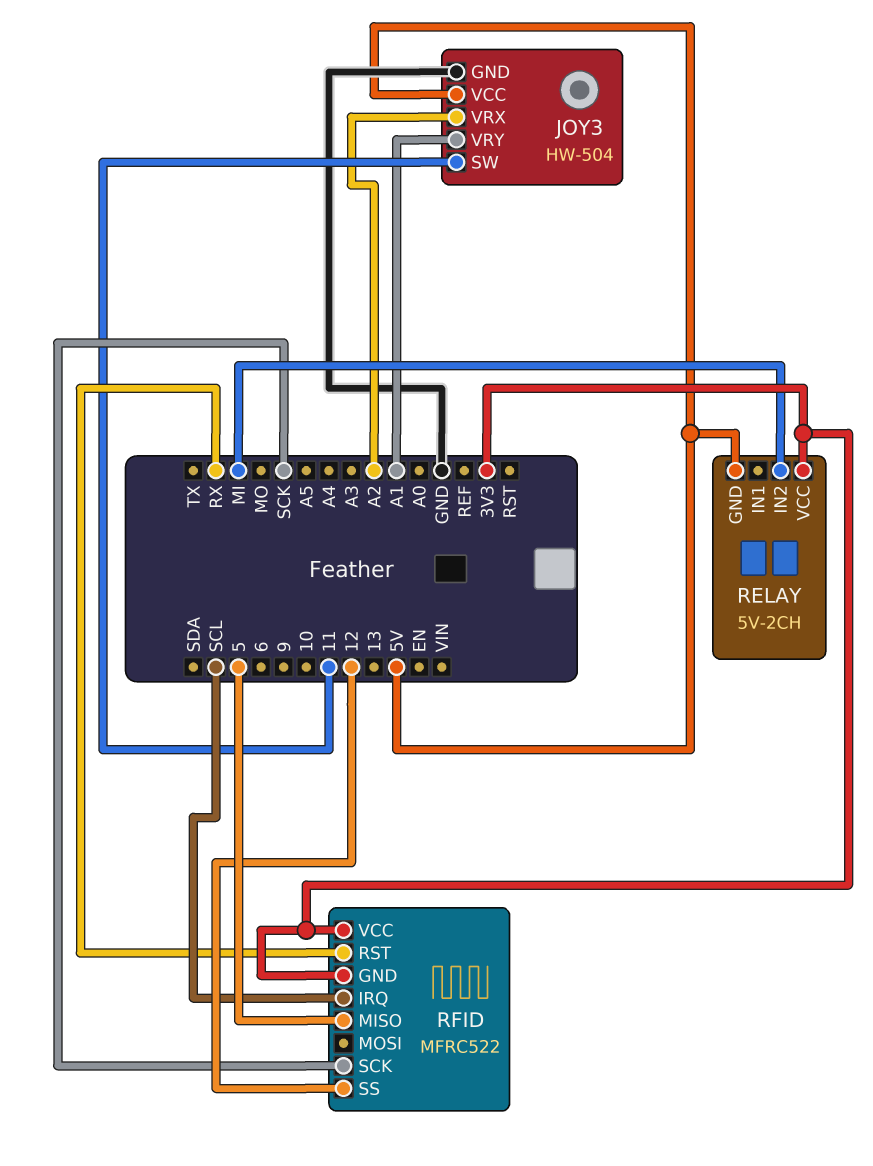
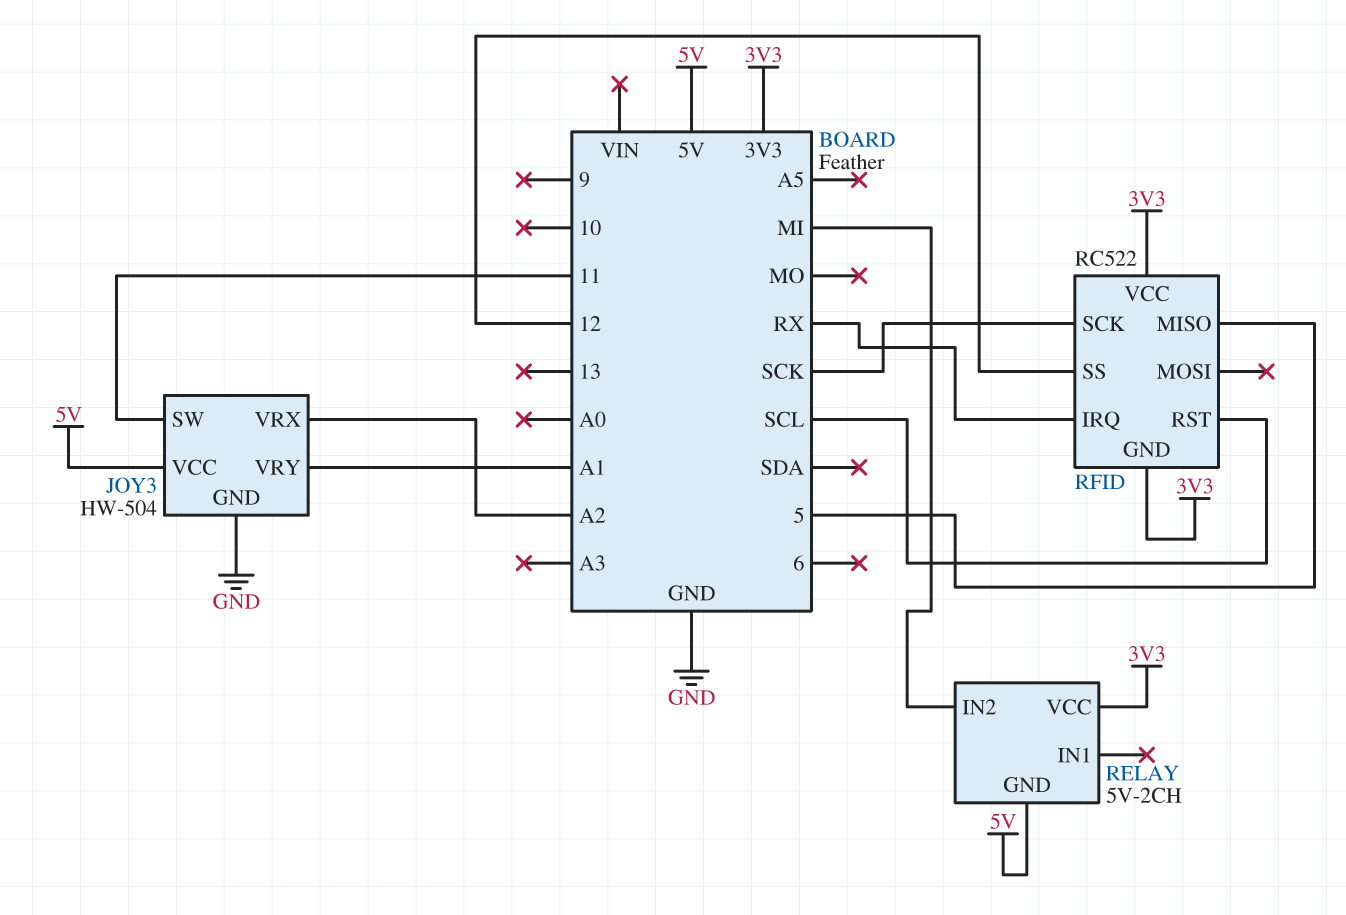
RFID: MFRC522 -> RC522
RFID pin IRQ: SCL -> RX
RFID pin RST: RX -> SCL

